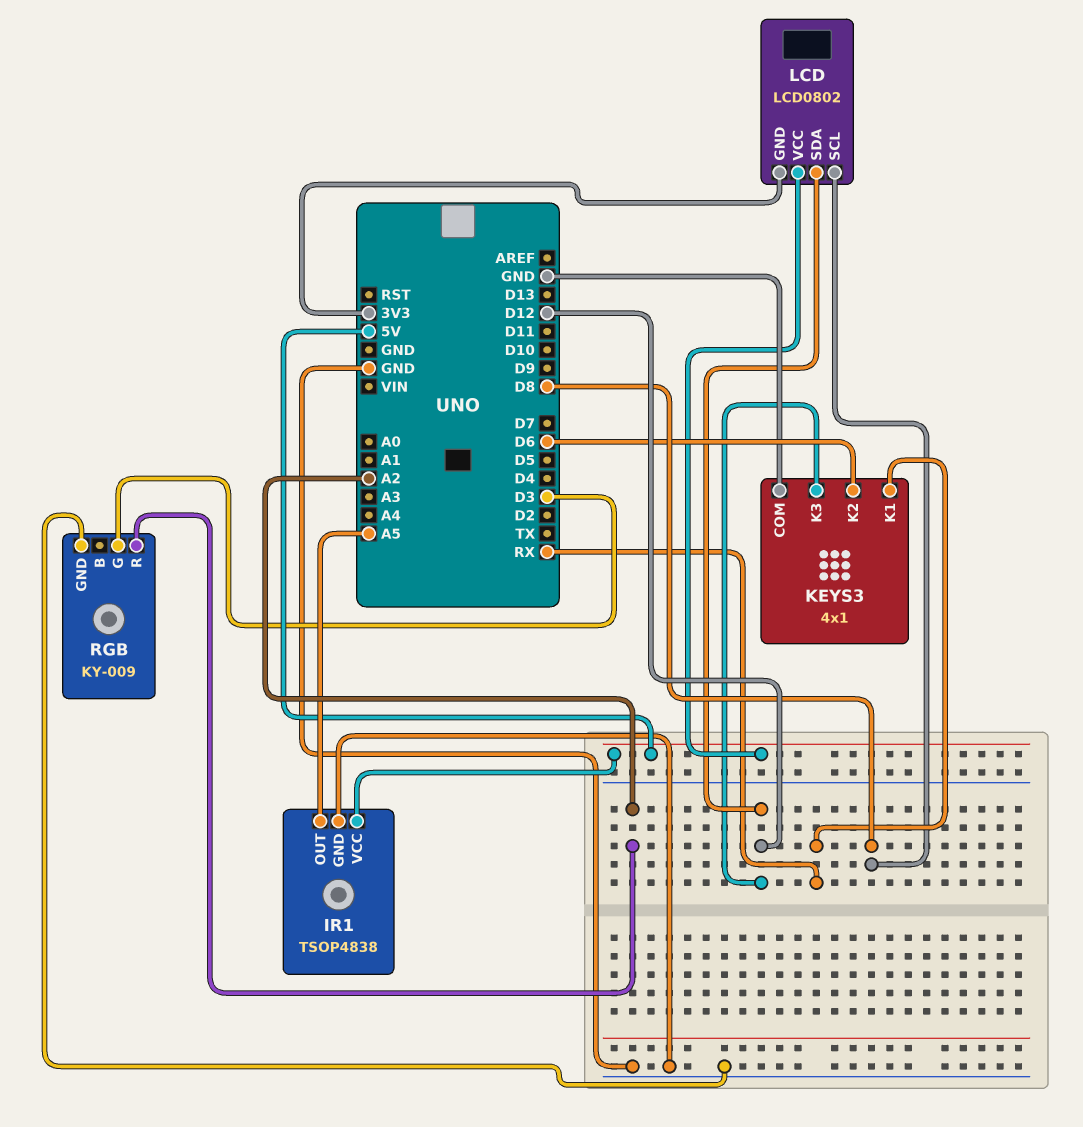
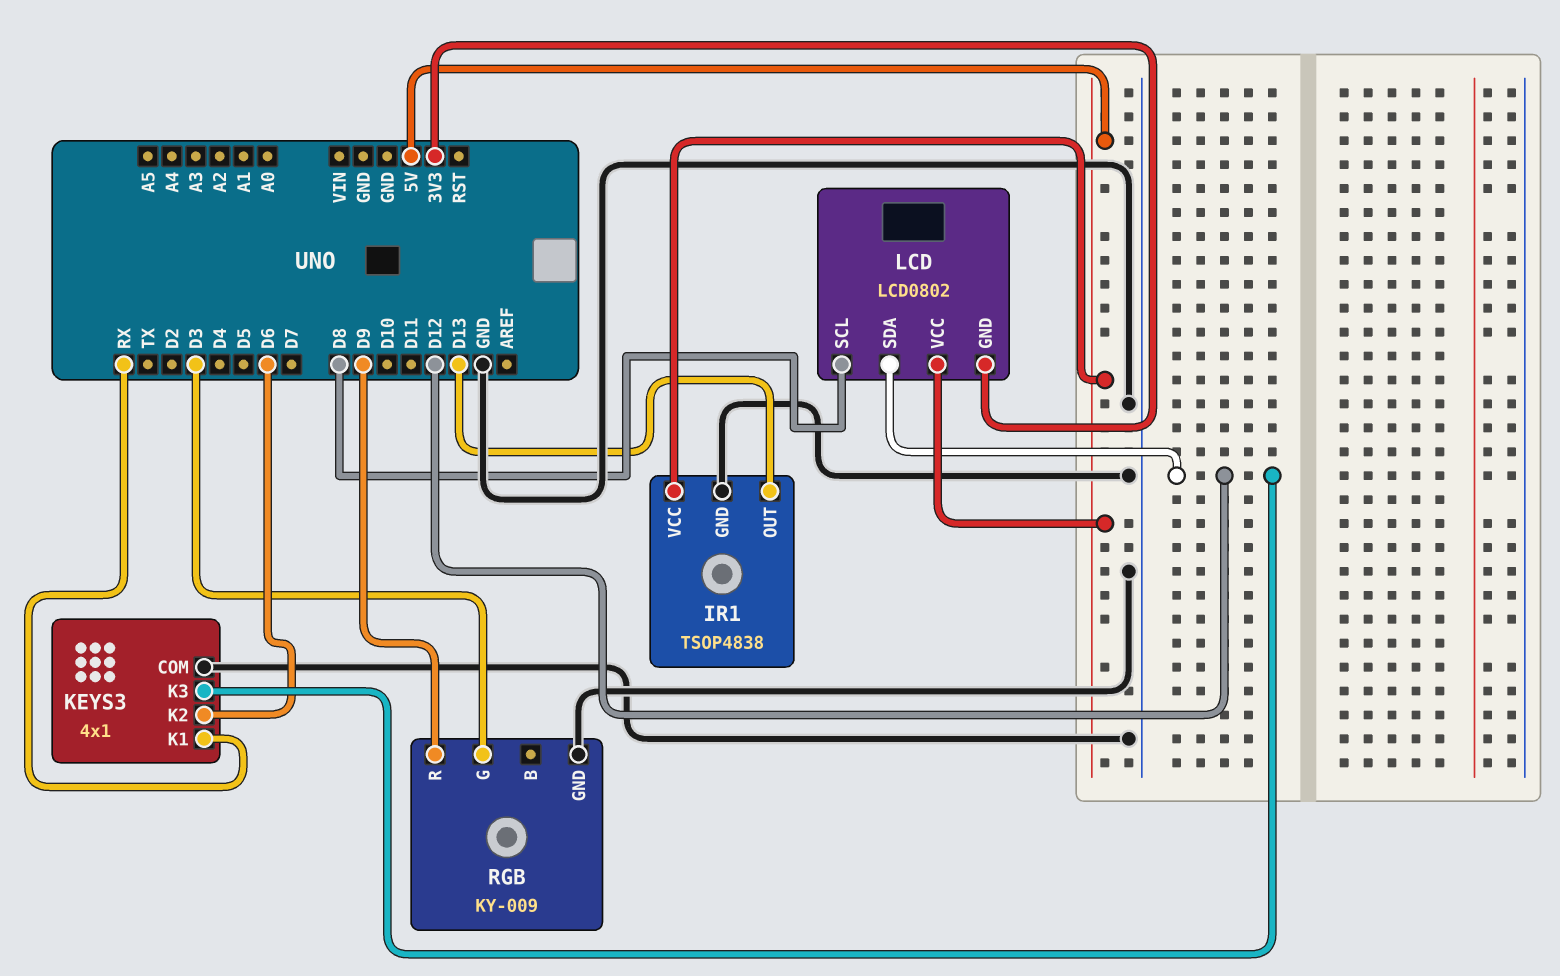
IR1 pin OUT: A5 -> D13
RGB pin R: A2 -> D9

